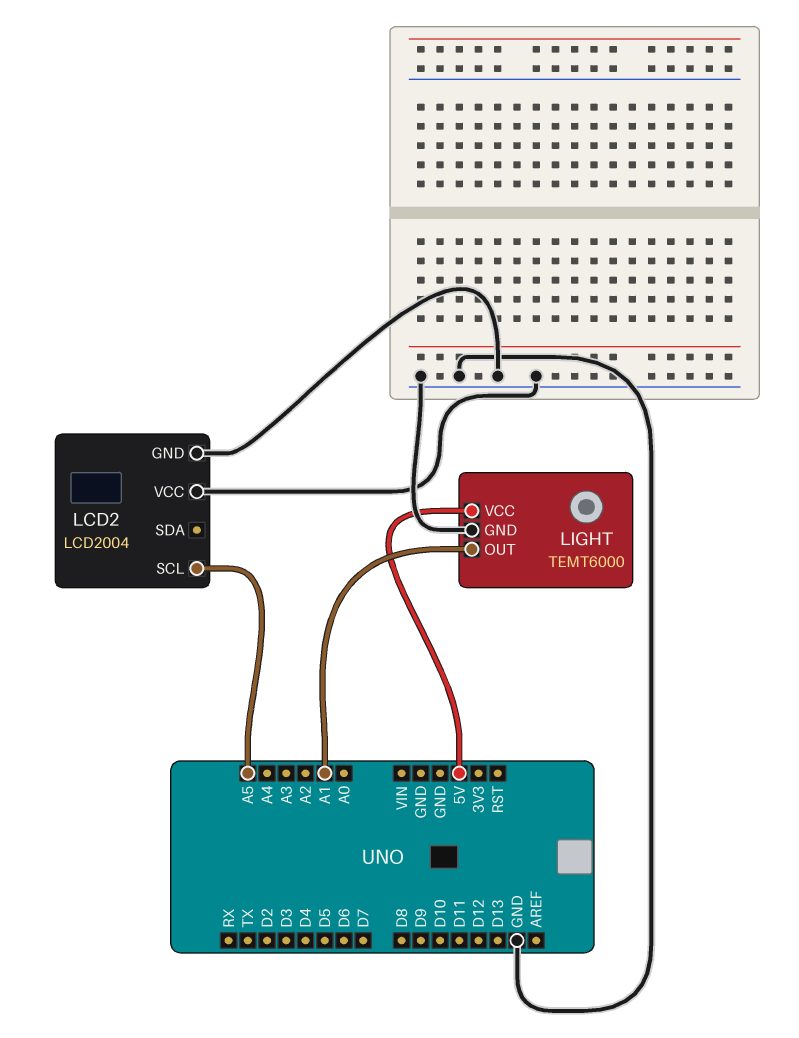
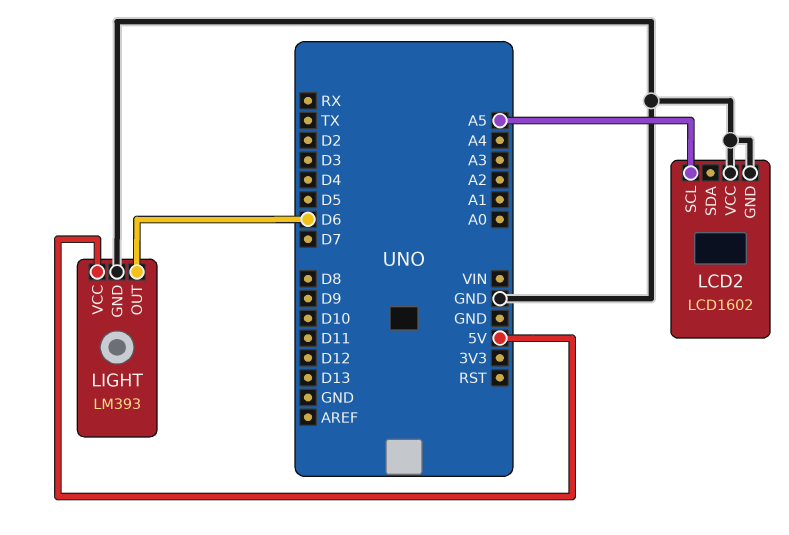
LCD2: LCD2004 -> LCD1602
LIGHT: TEMT6000 -> LM393
LIGHT pin OUT: A1 -> D6

